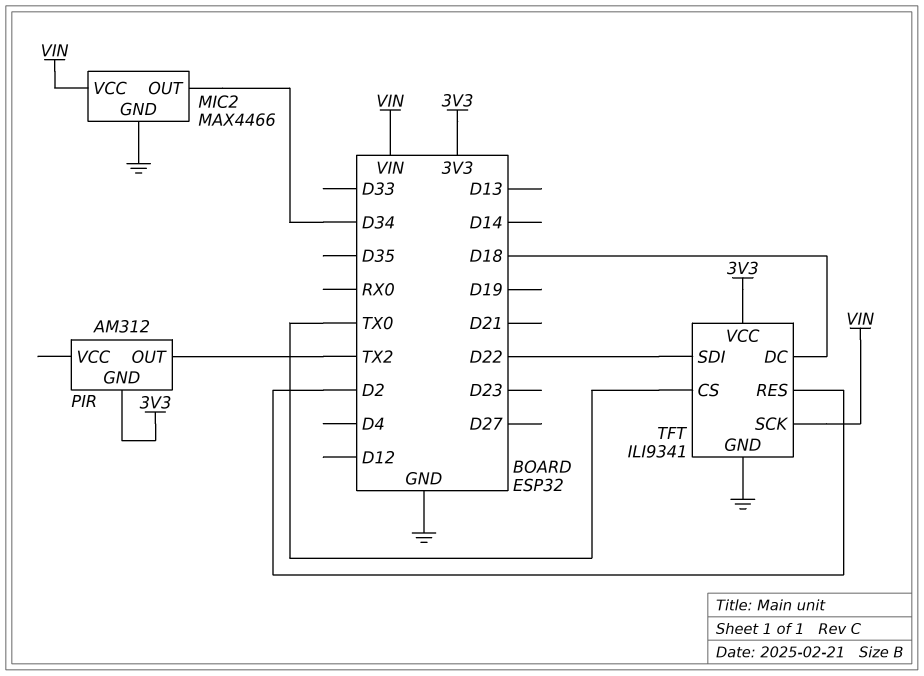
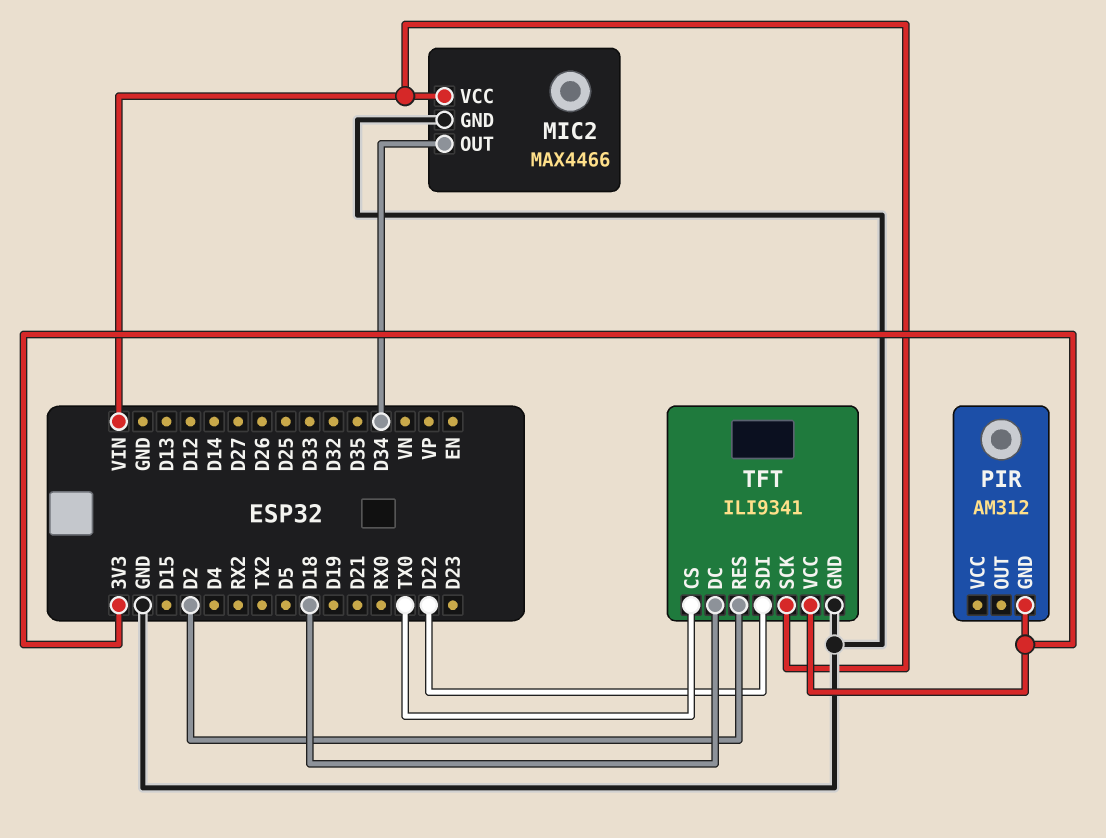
PIR pin OUT: TX2 -> none

